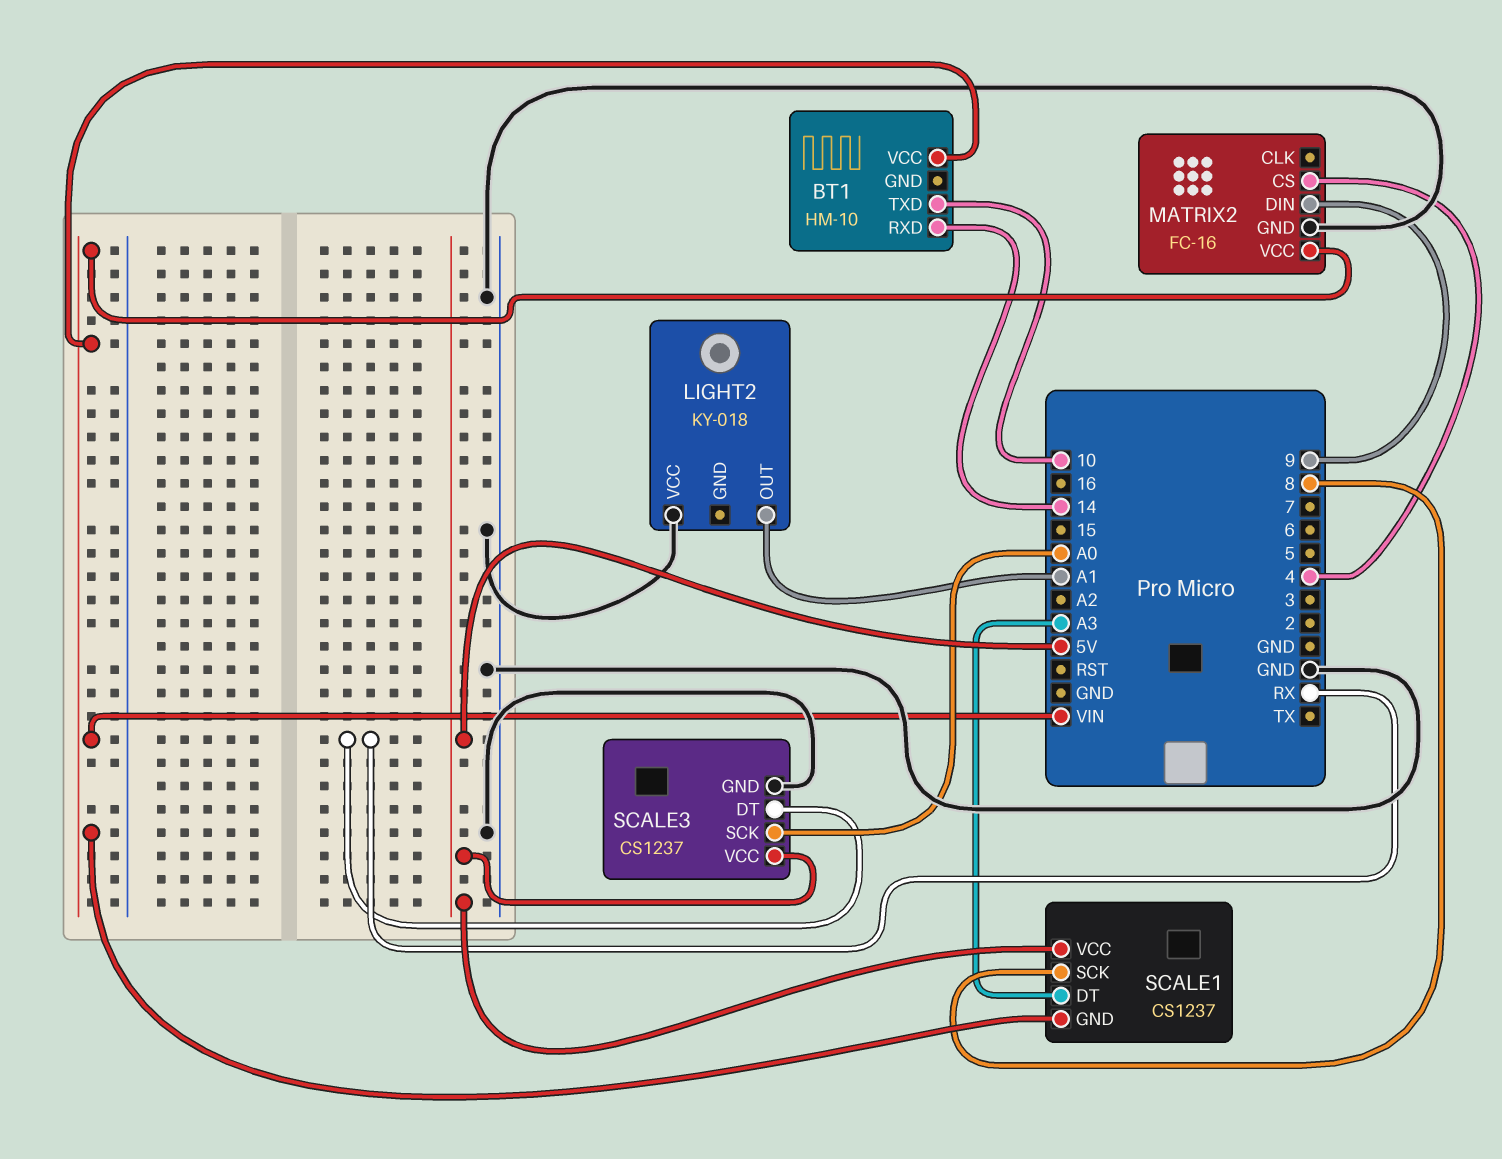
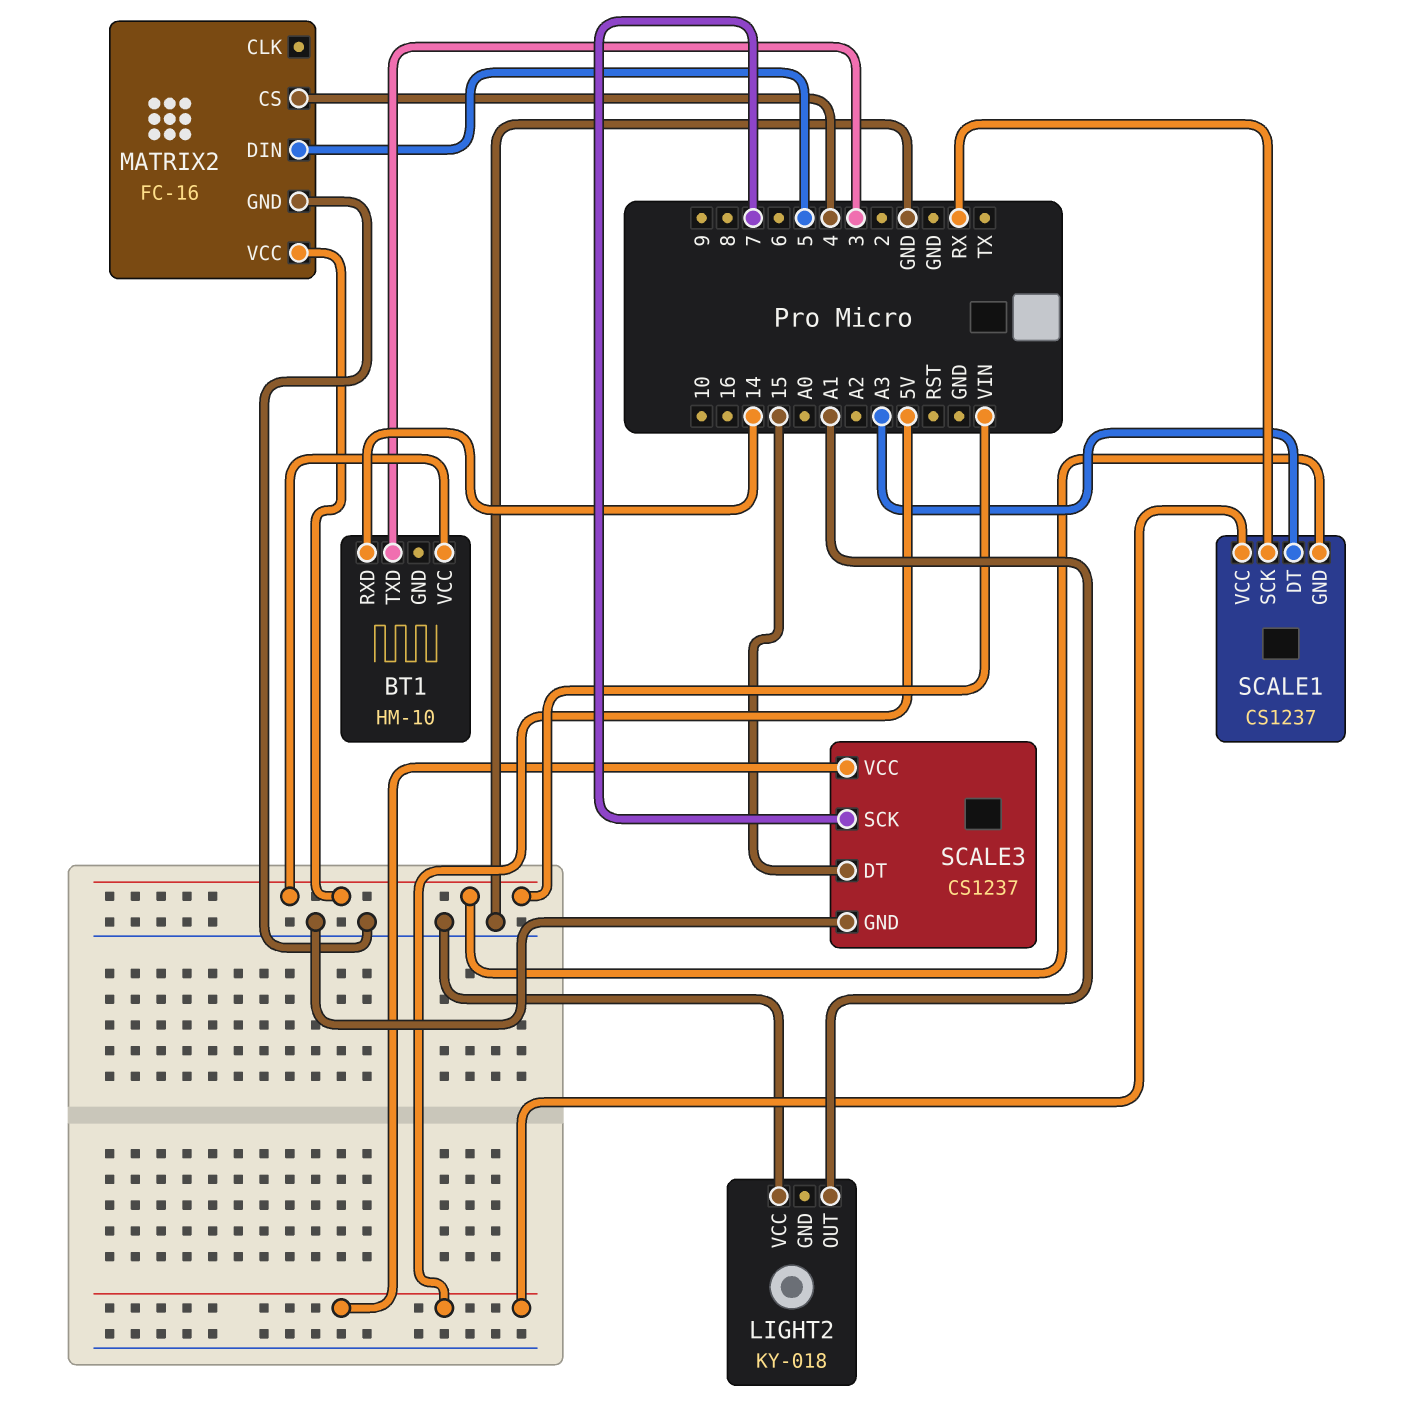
BT1 pin TXD: 10 -> 3
MATRIX2 pin DIN: 9 -> 5
SCALE1 pin SCK: 8 -> RX
SCALE3 pin DT: RX -> 15
SCALE3 pin SCK: A0 -> 7

